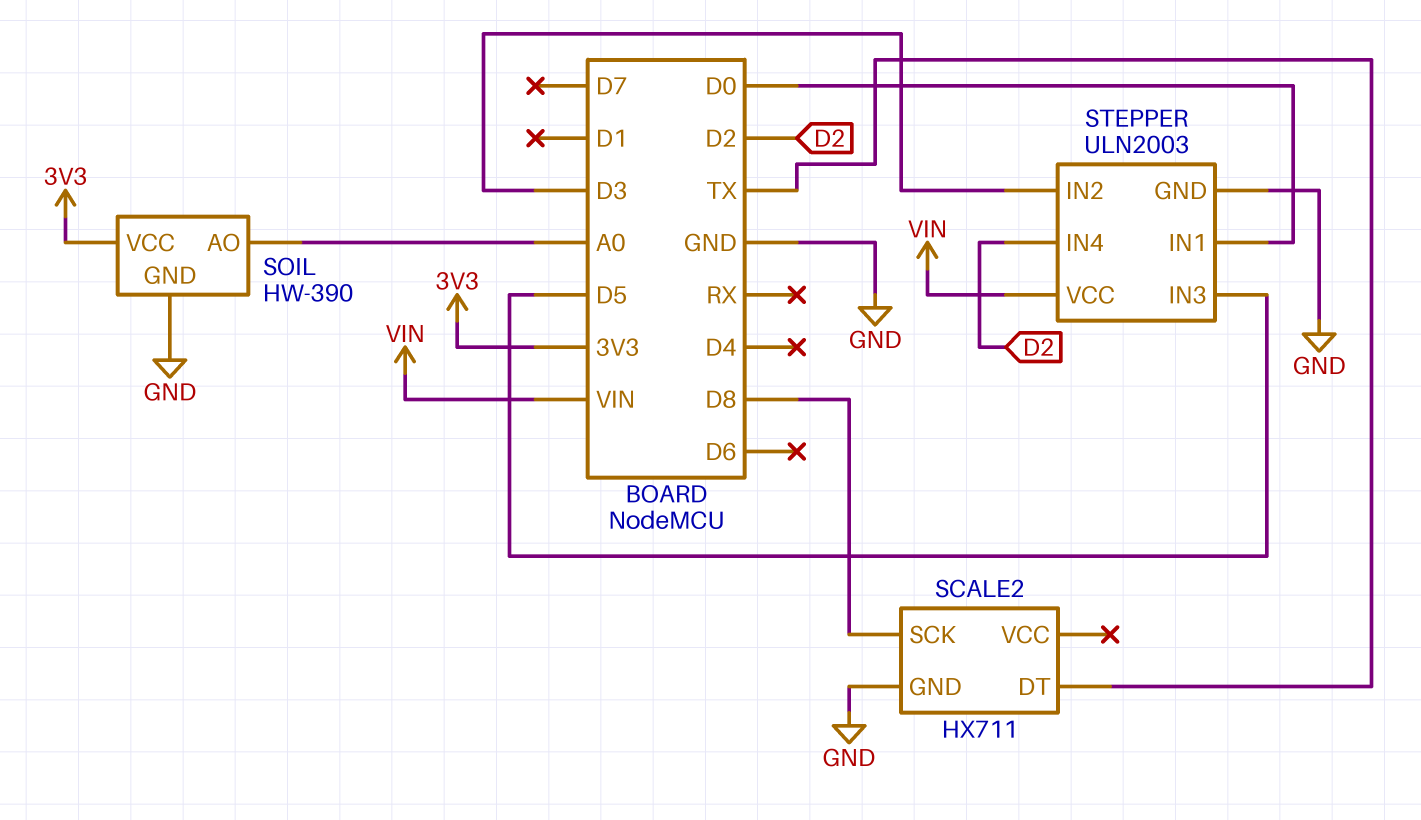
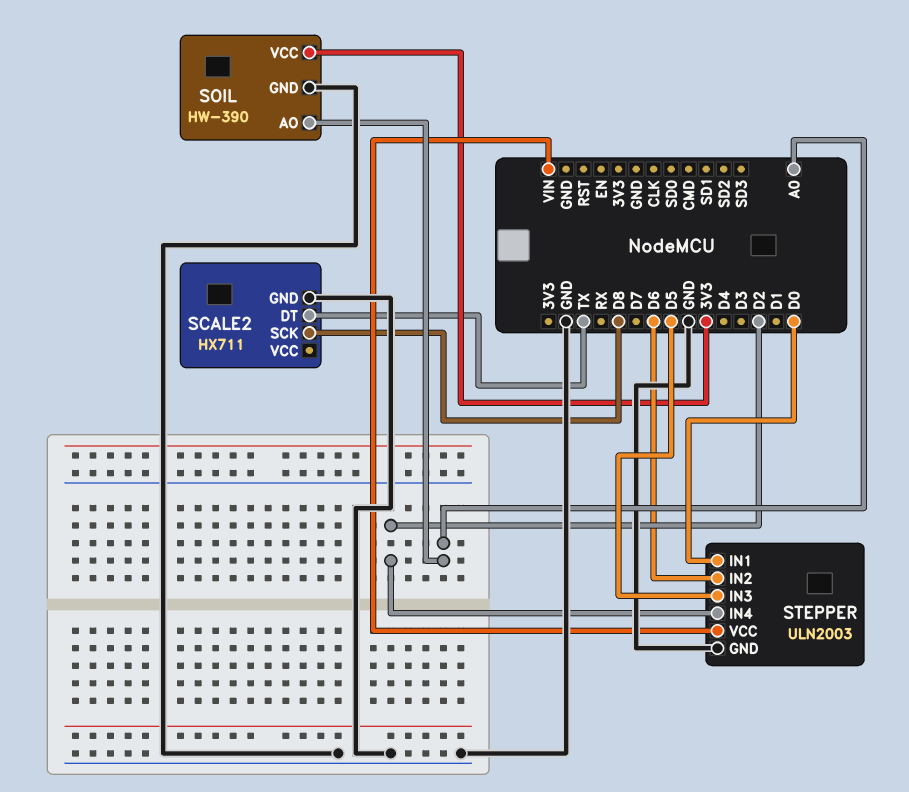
STEPPER pin IN2: D3 -> D6

